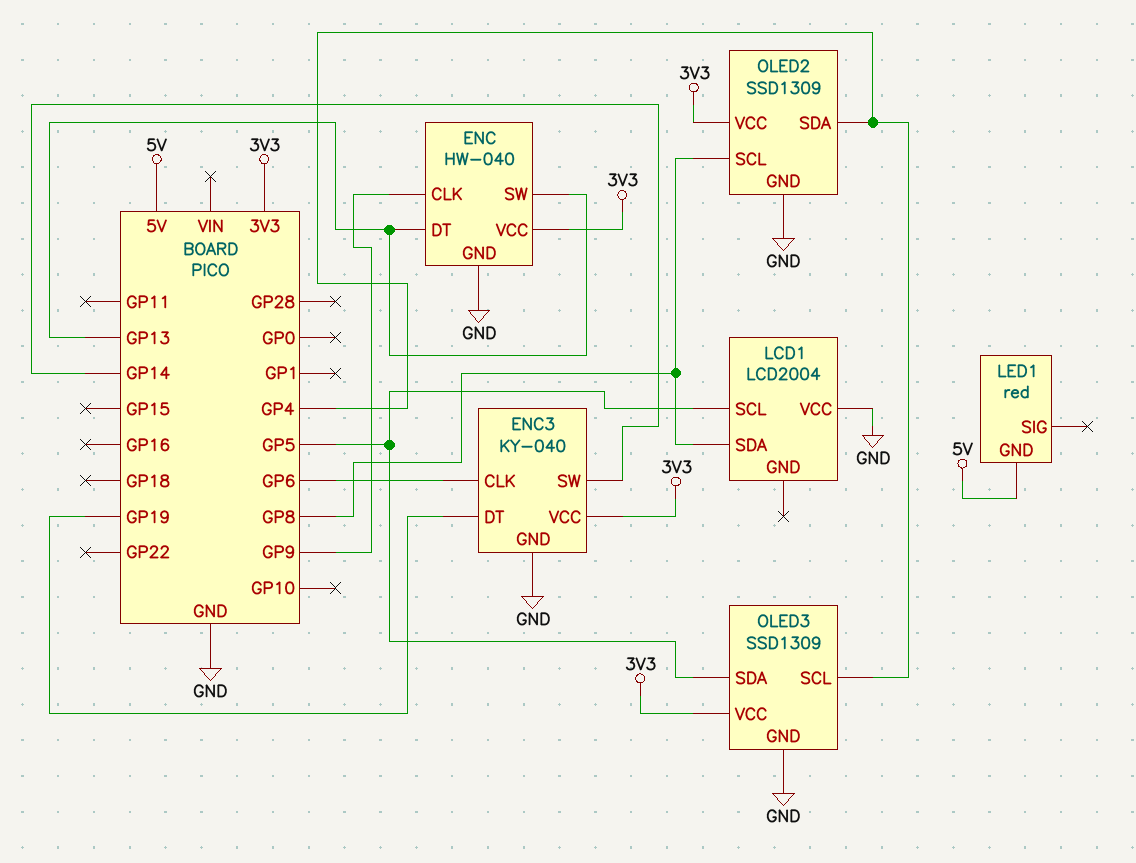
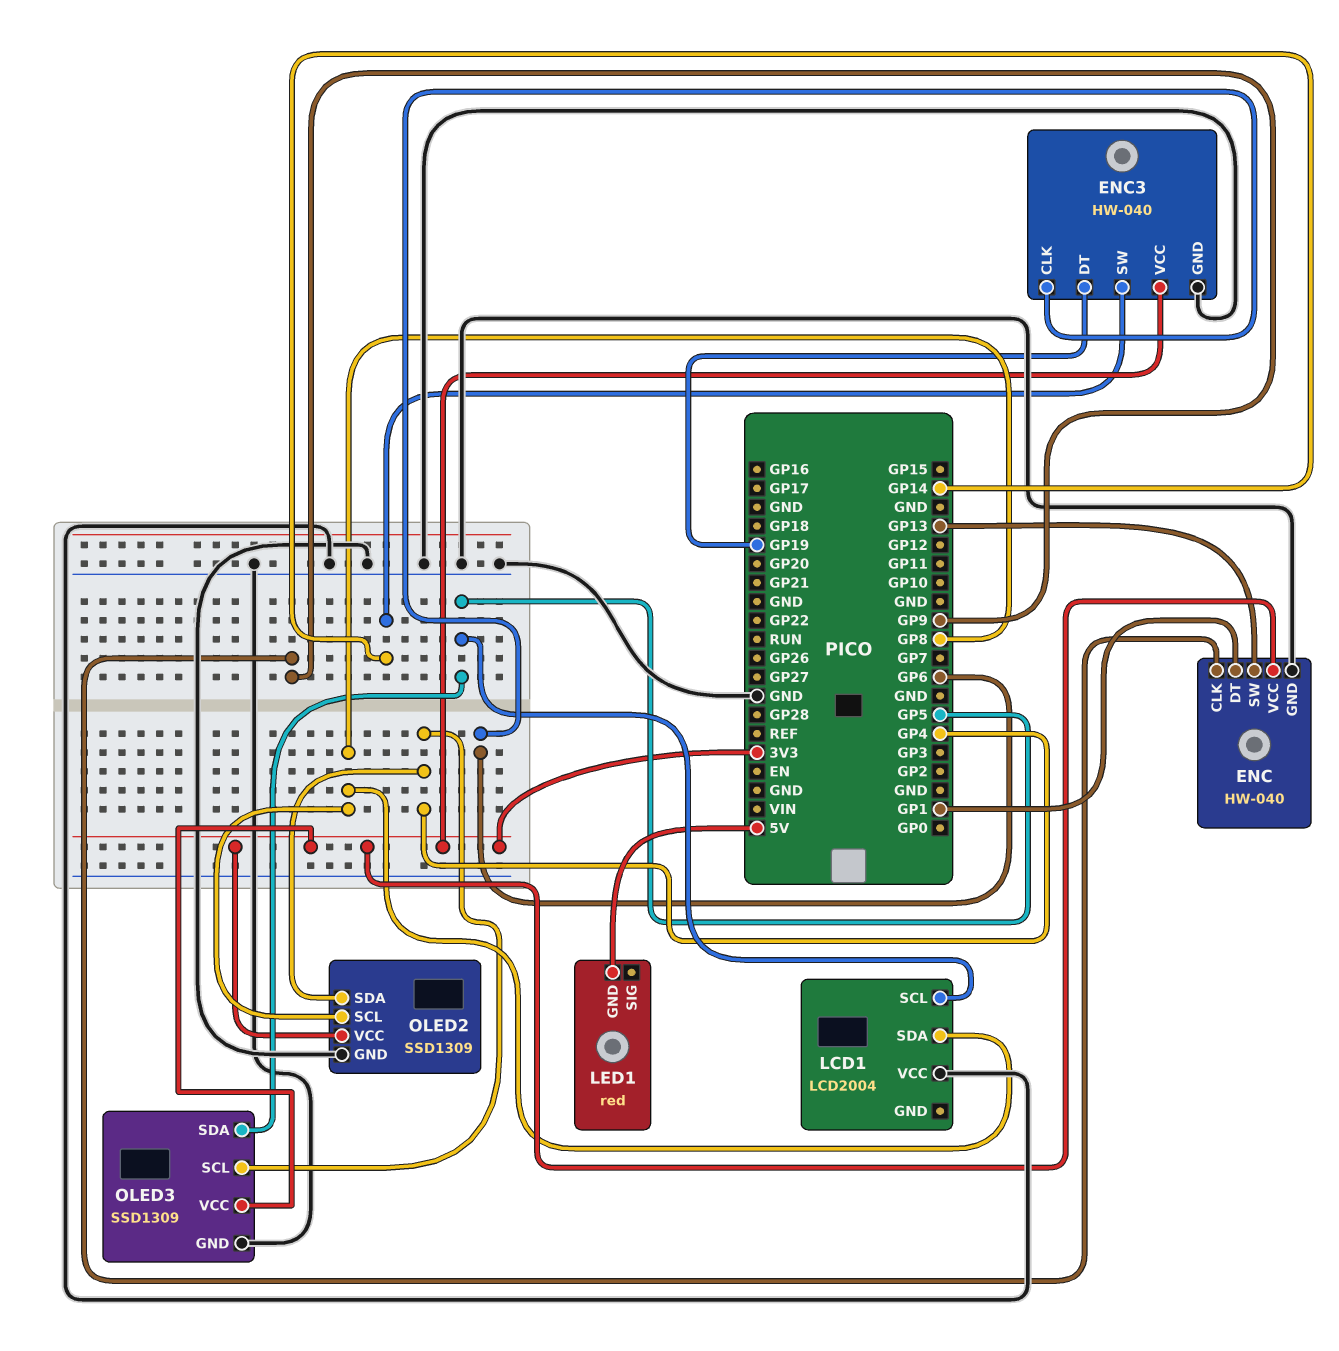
ENC pin DT: GP13 -> GP1
ENC3: KY-040 -> HW-040

